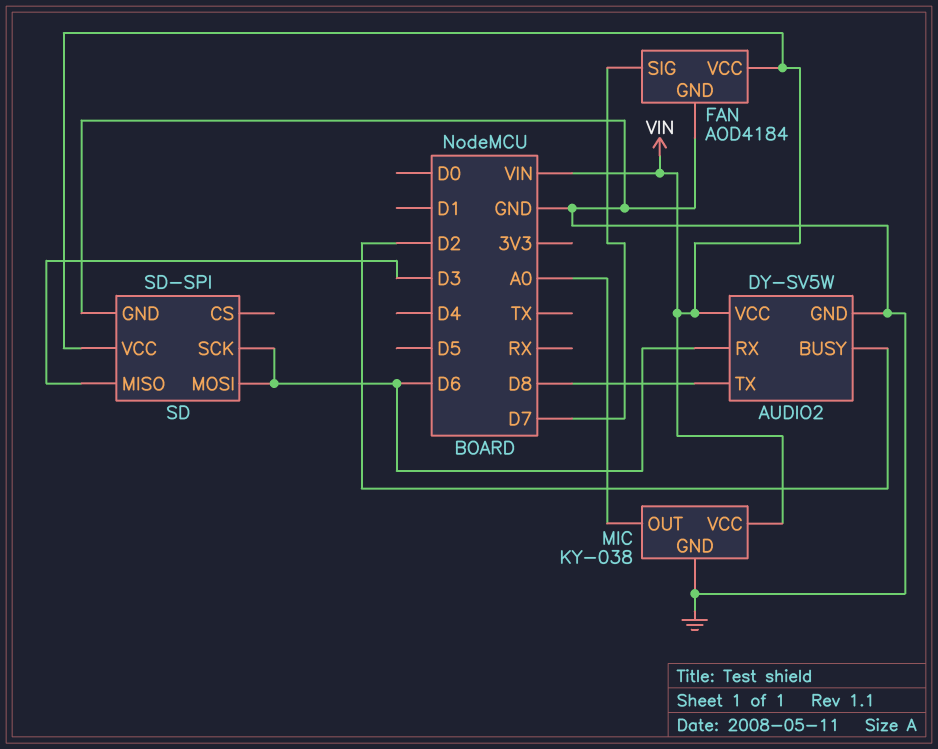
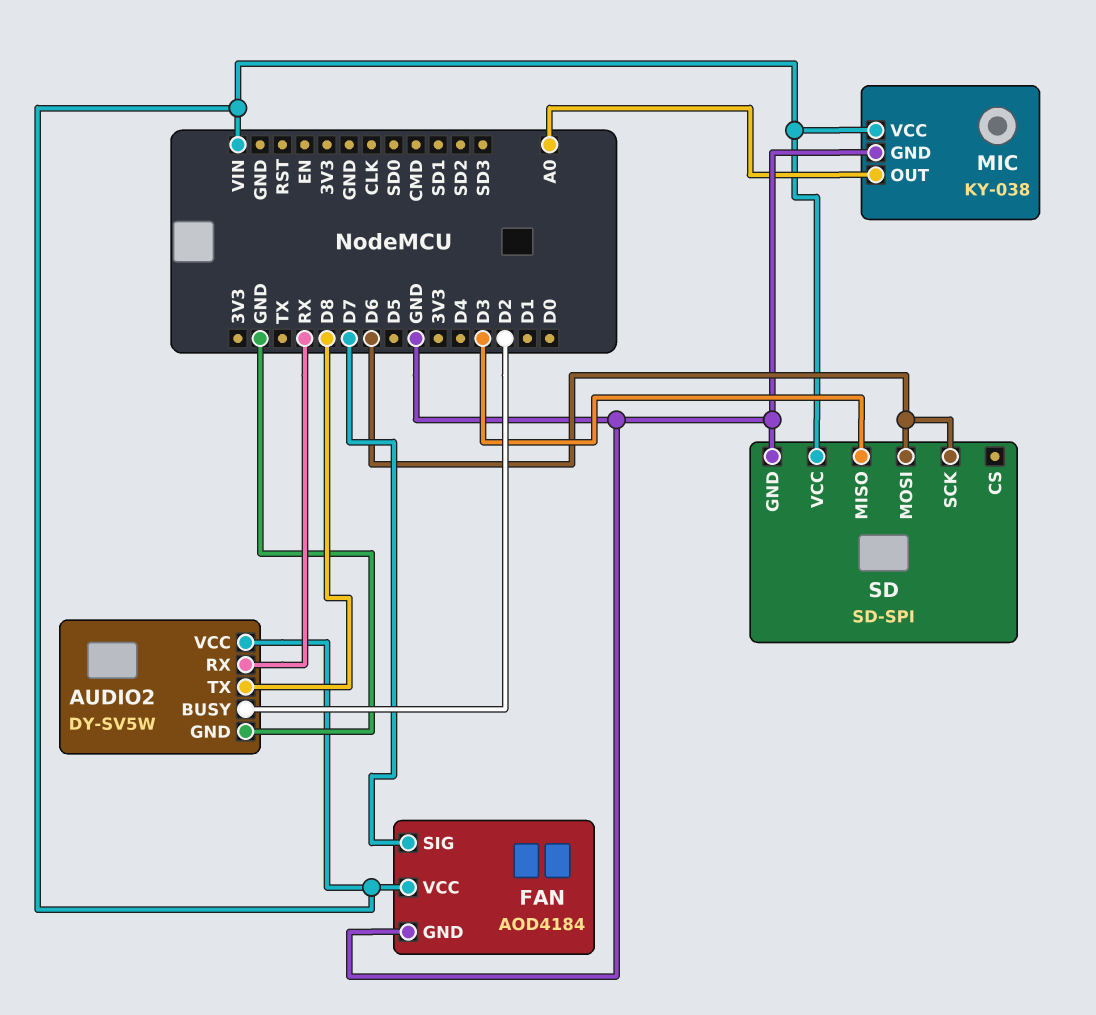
AUDIO2 pin RX: D6 -> RX

